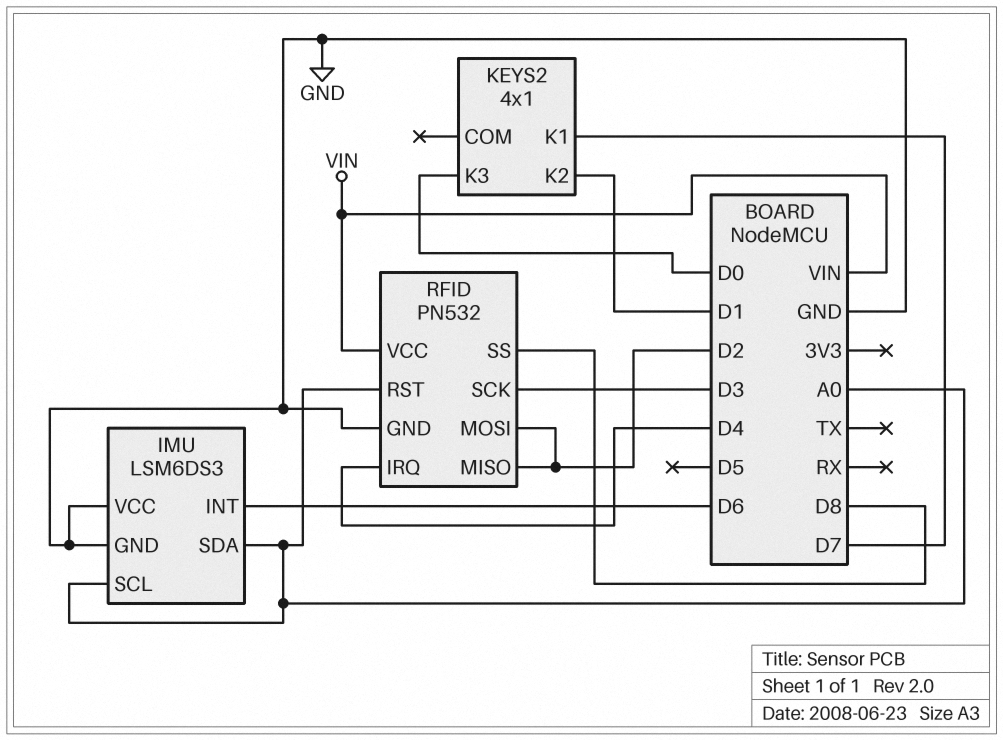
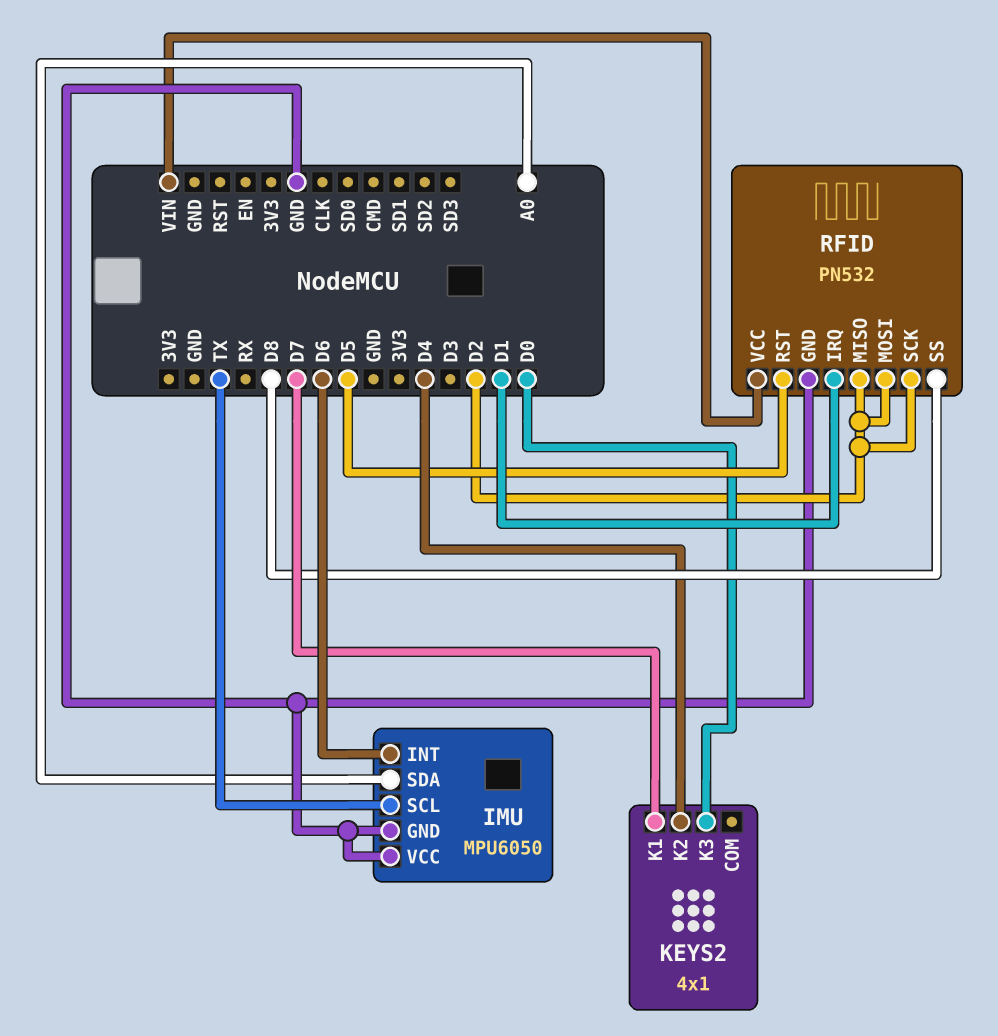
IMU: LSM6DS3 -> MPU6050
IMU pin SCL: A0 -> TX
KEYS2 pin K2: D1 -> D4
RFID pin IRQ: D4 -> D1
RFID pin RST: A0 -> D5
RFID pin SCK: D3 -> D2

